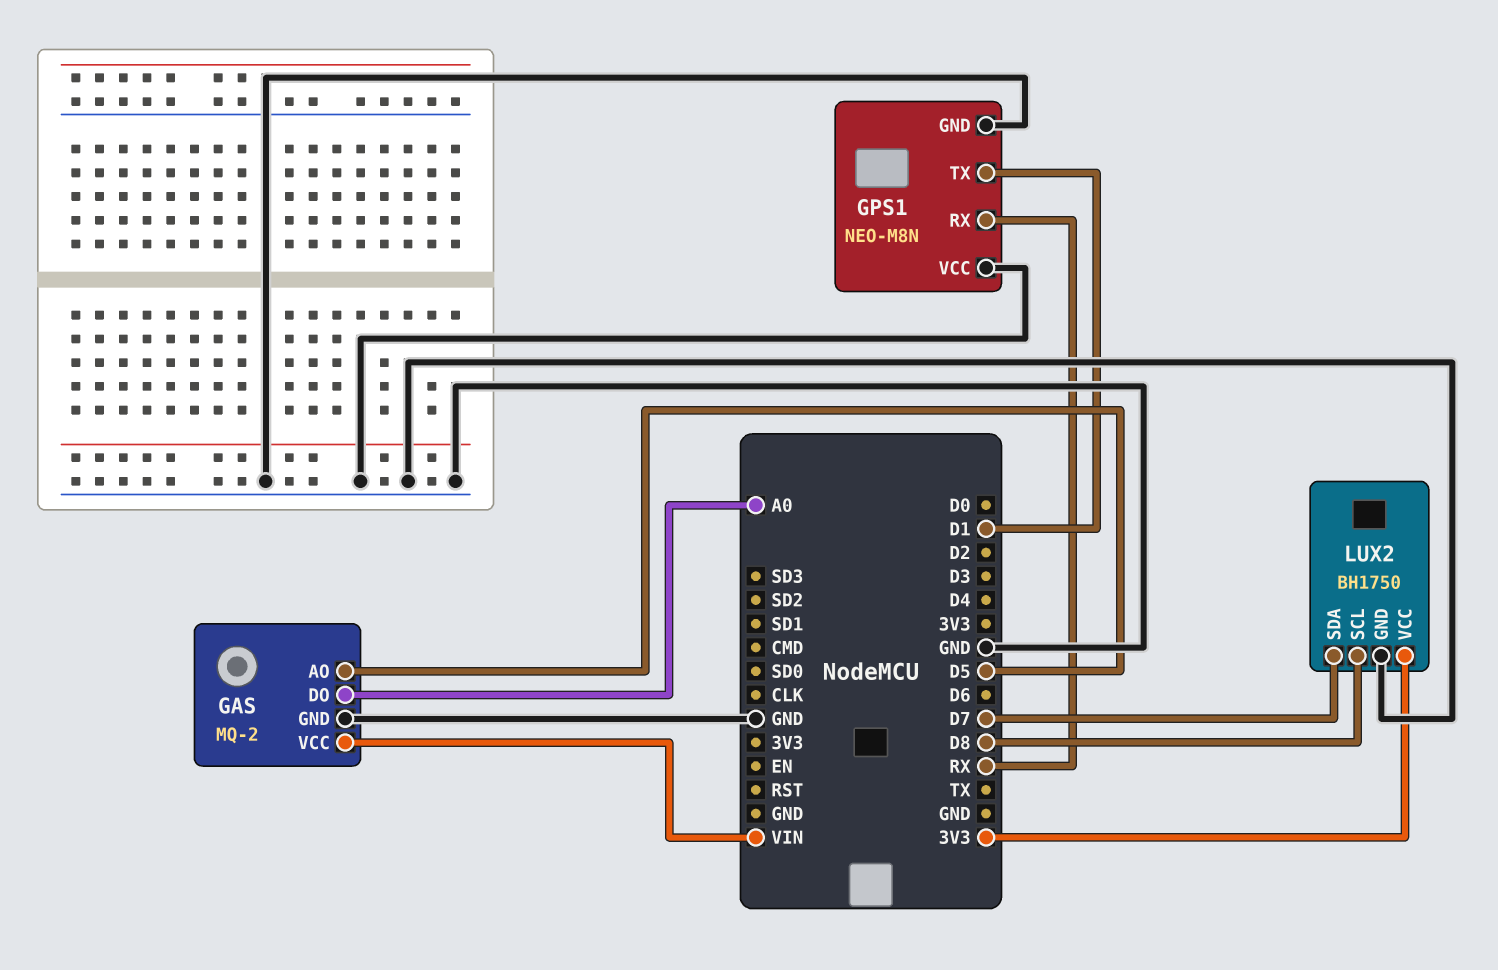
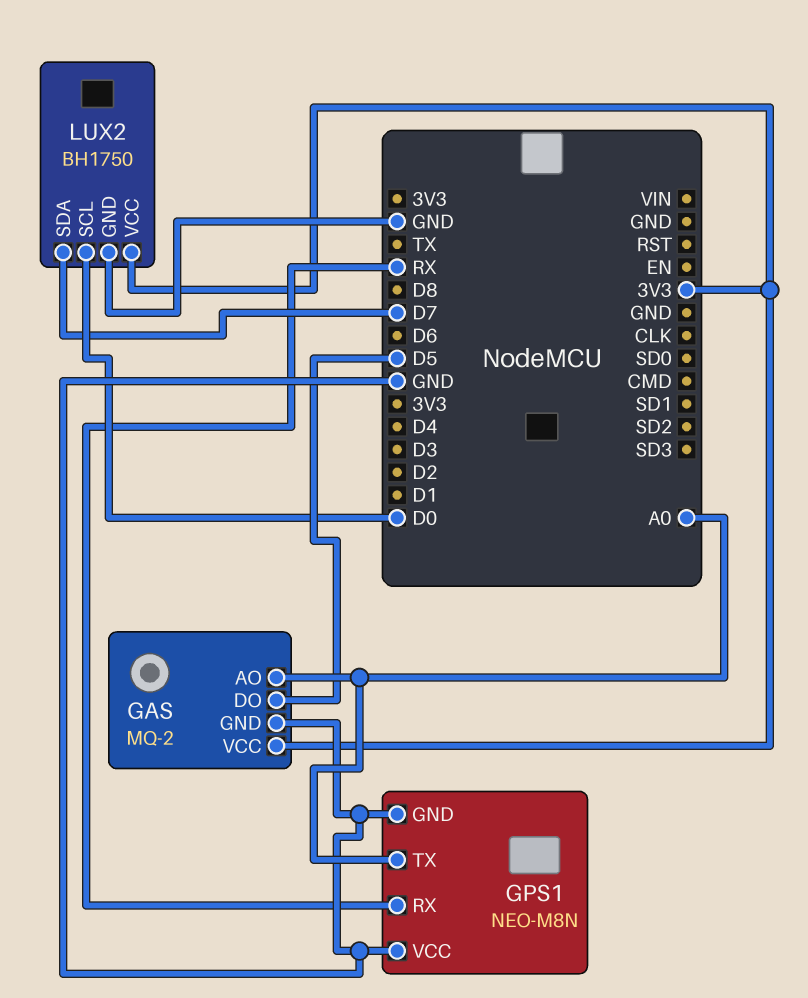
GAS pin AO: D5 -> A0
GAS pin DO: A0 -> D5
GAS pin VCC: VIN -> 3V3
GPS1 pin TX: D1 -> A0
LUX2 pin SCL: D8 -> D0

